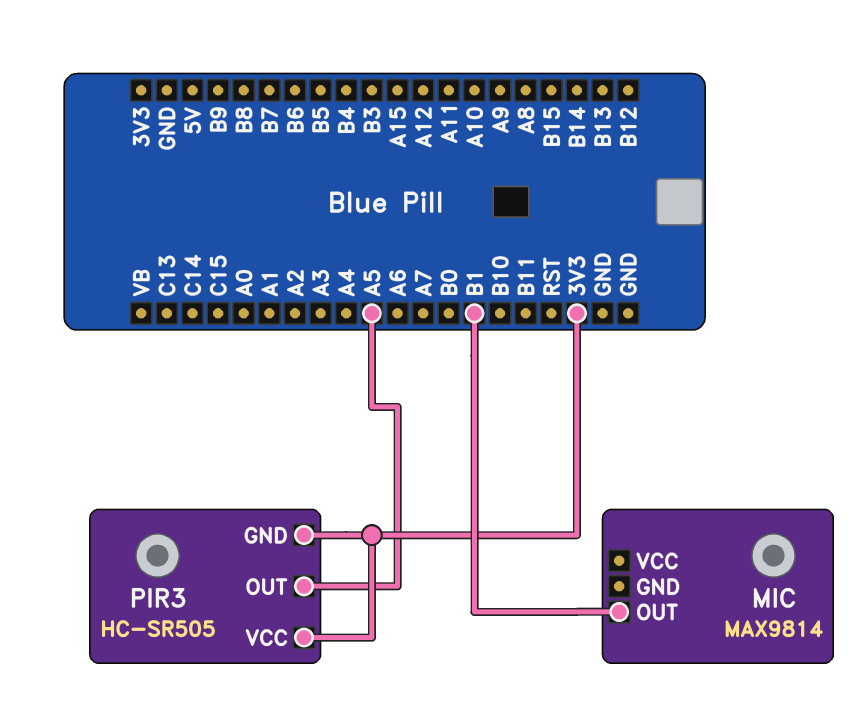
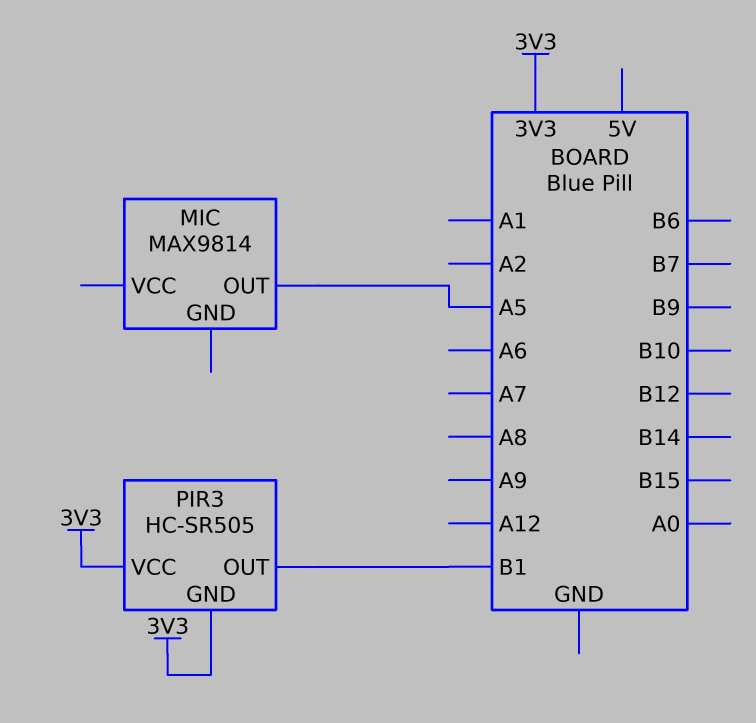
MIC pin OUT: B1 -> A5
PIR3 pin OUT: A5 -> B1

